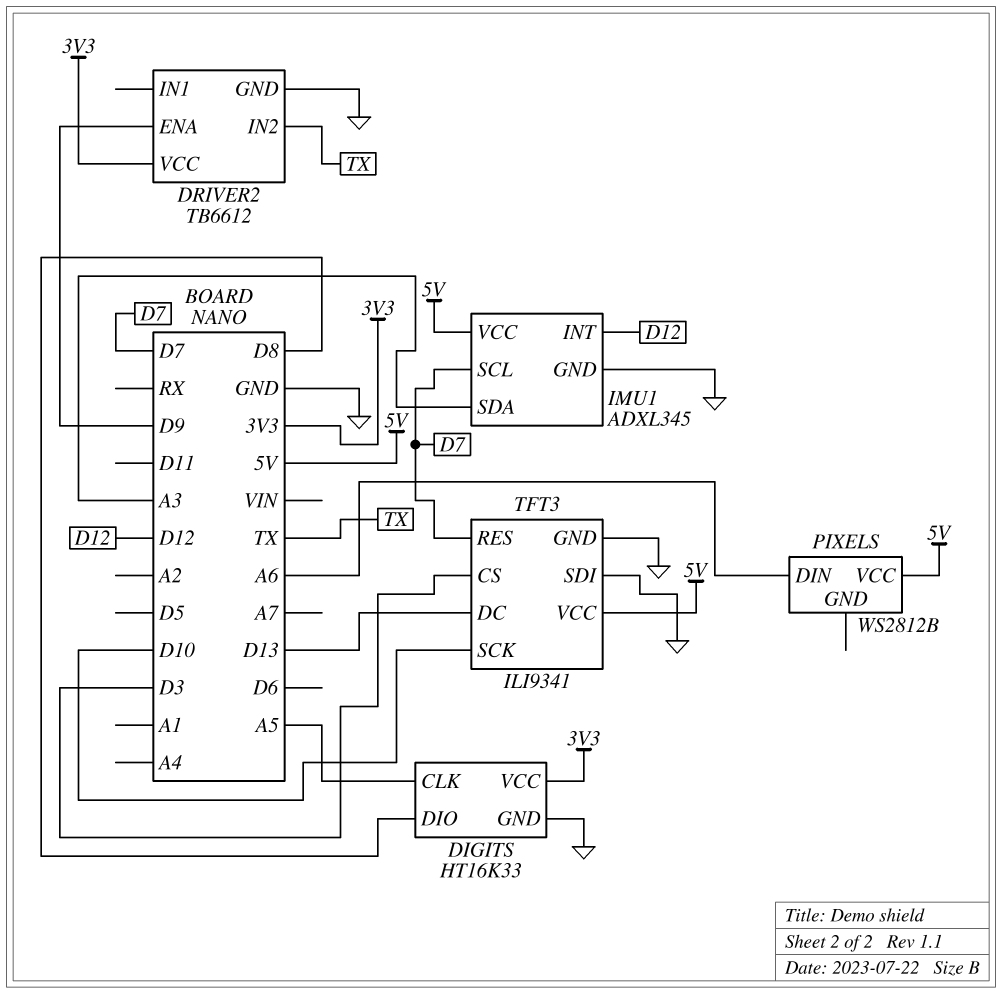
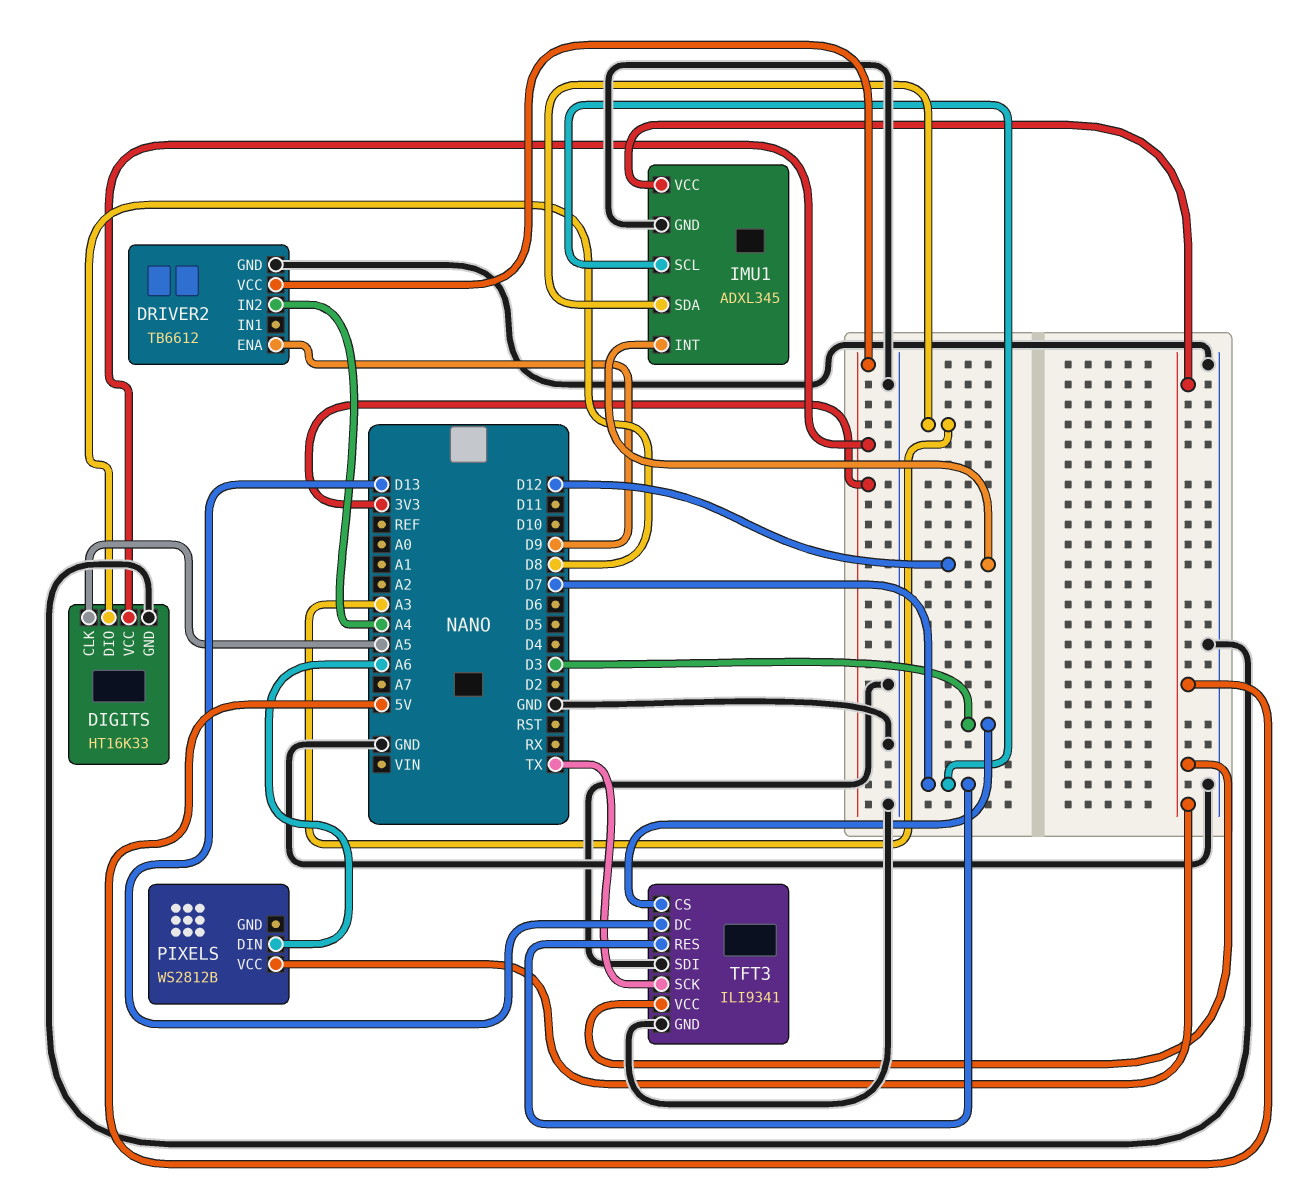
DRIVER2 pin IN2: TX -> A4
TFT3 pin SCK: D10 -> TX

